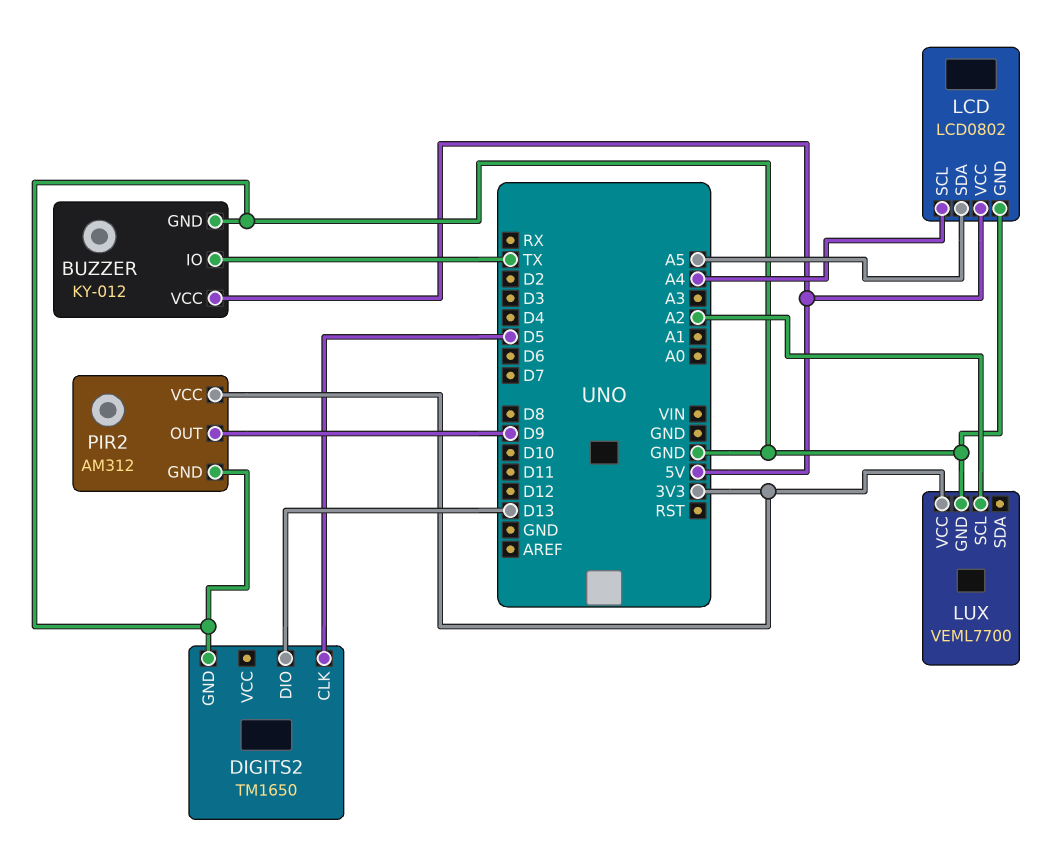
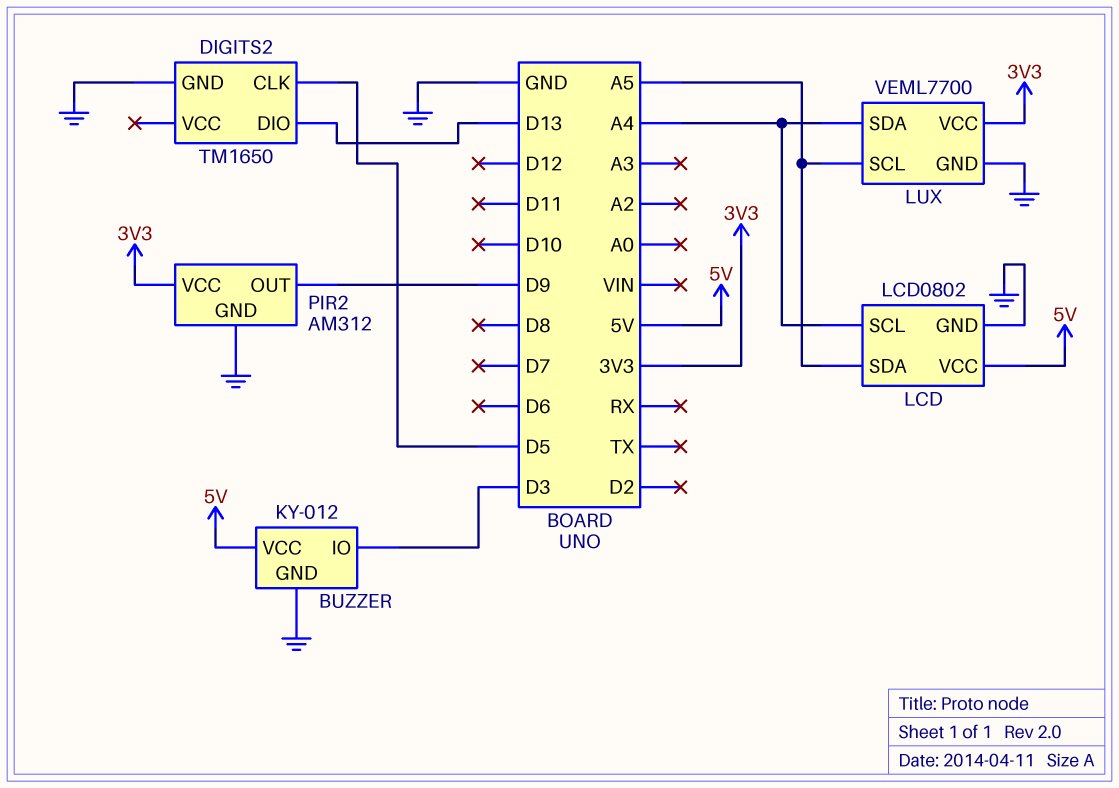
BUZZER pin IO: TX -> D3
LUX pin SCL: A2 -> A5
LUX pin SDA: none -> A4

